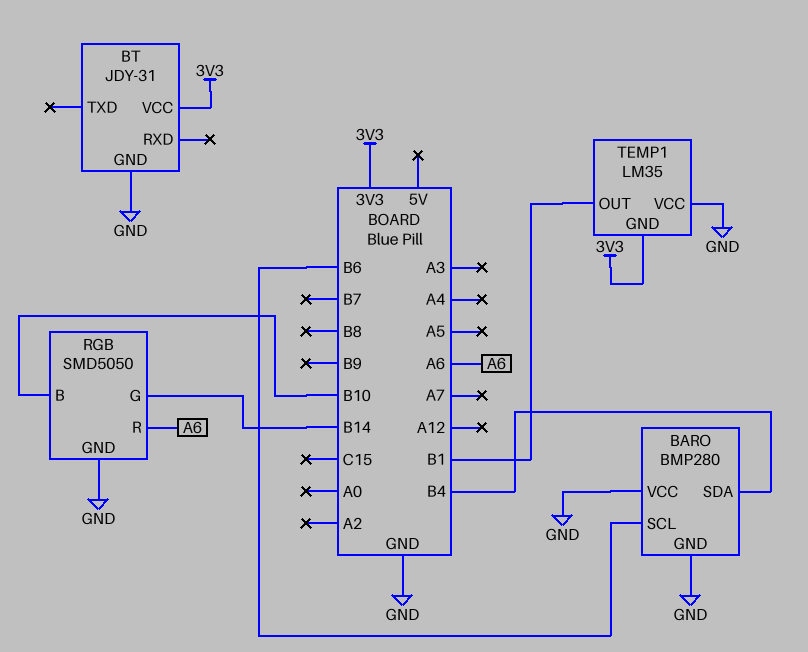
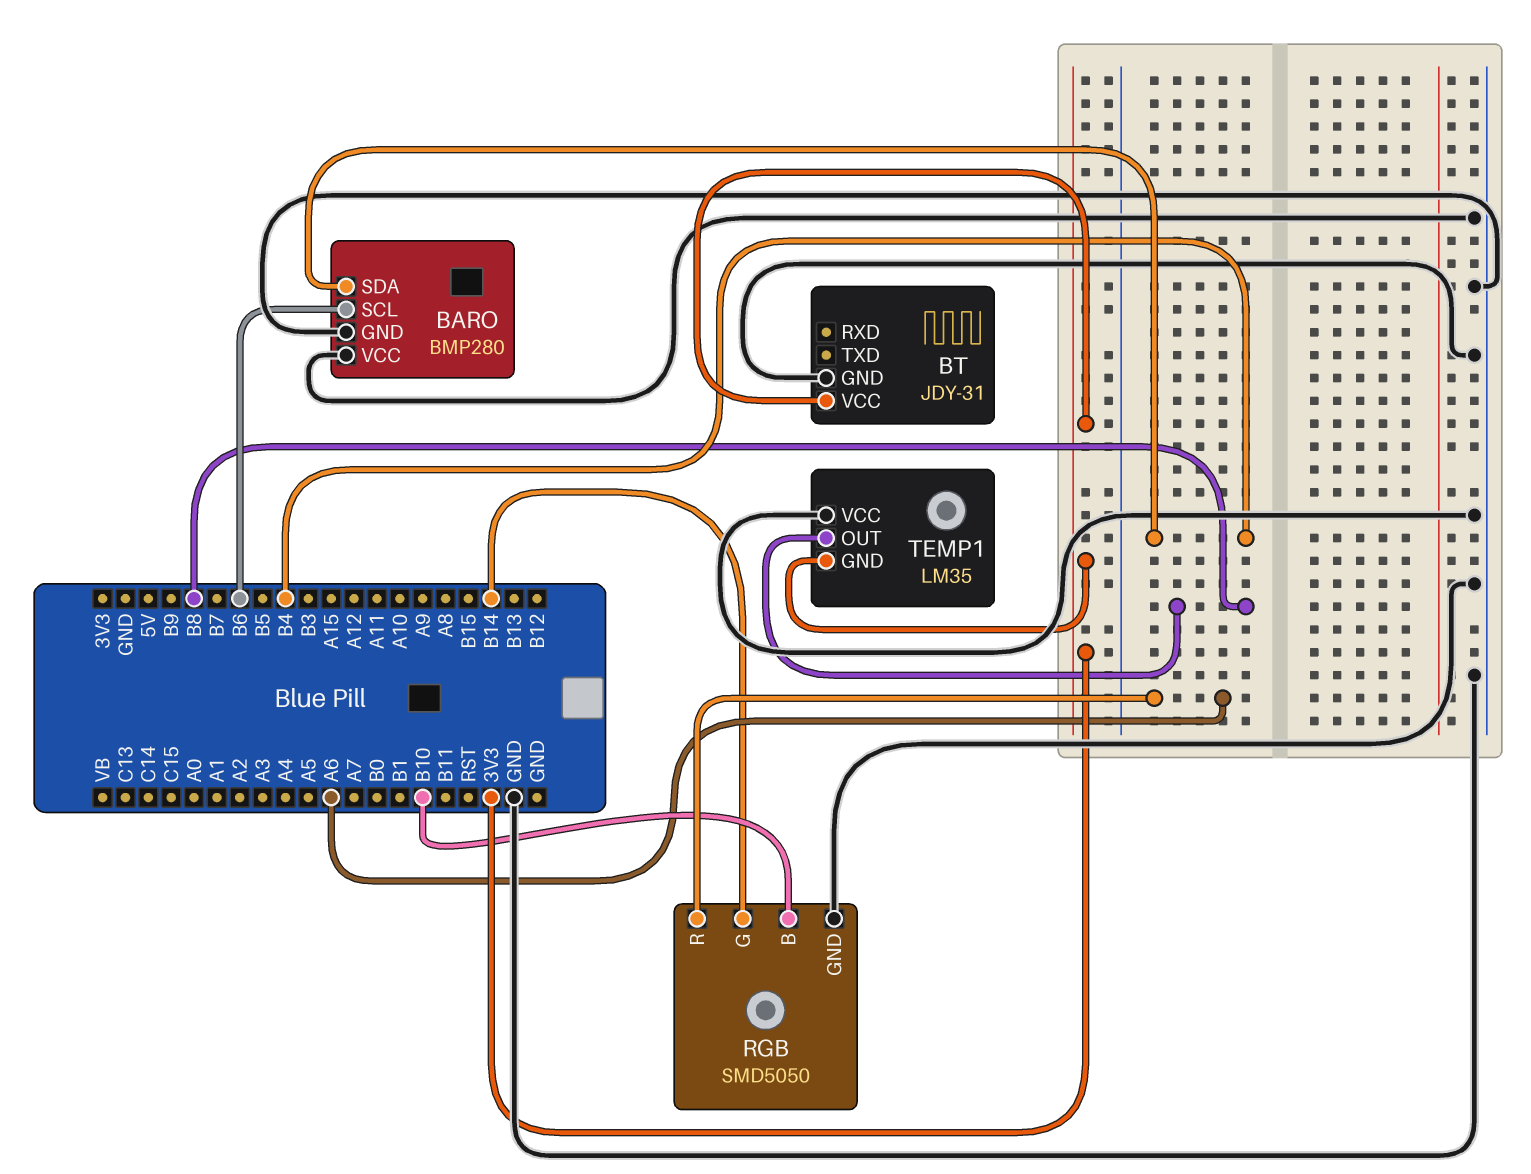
TEMP1 pin OUT: B1 -> B8

